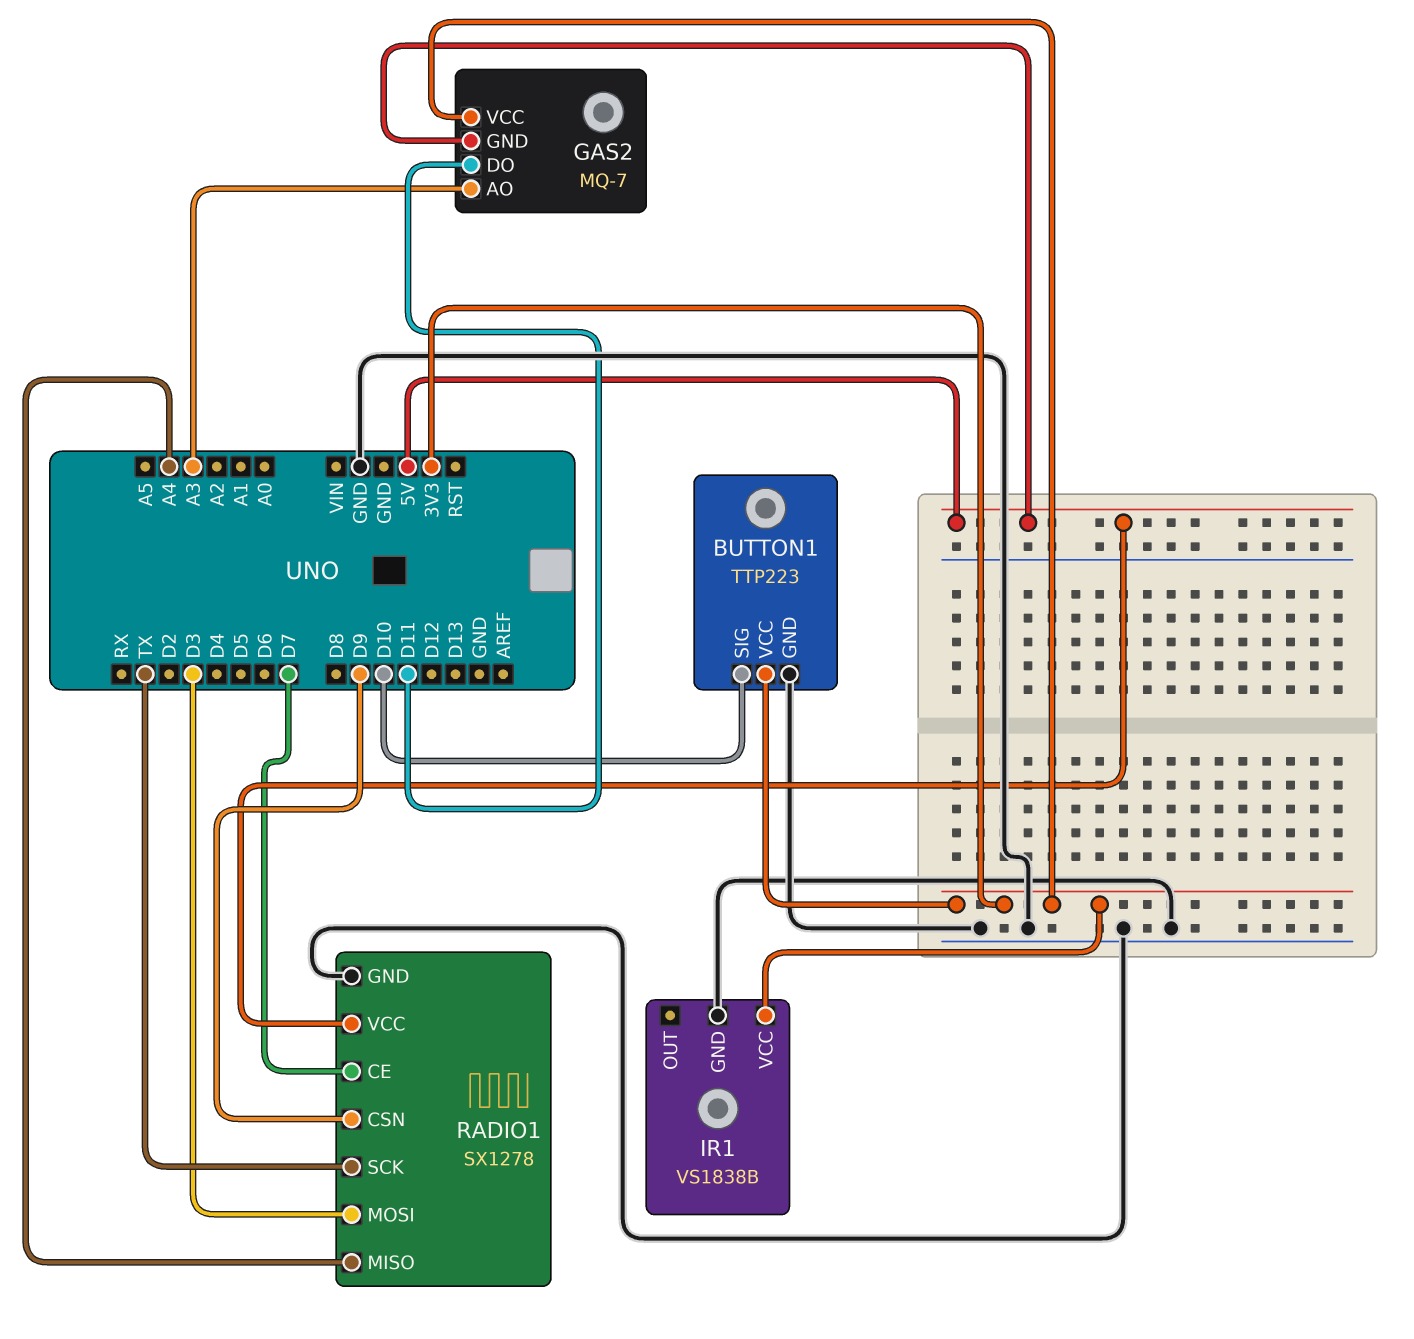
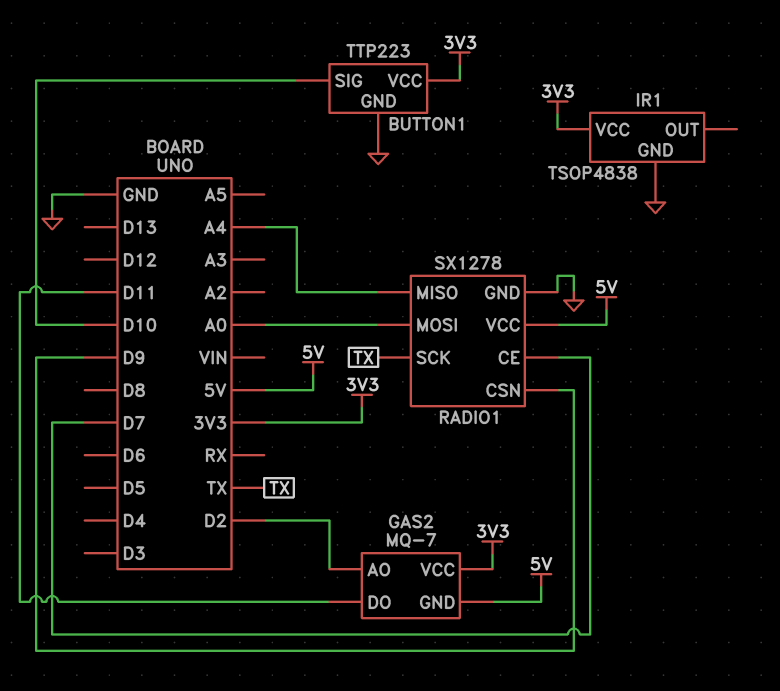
GAS2 pin AO: A3 -> D2
IR1: VS1838B -> TSOP4838
RADIO1 pin MOSI: D3 -> A0

